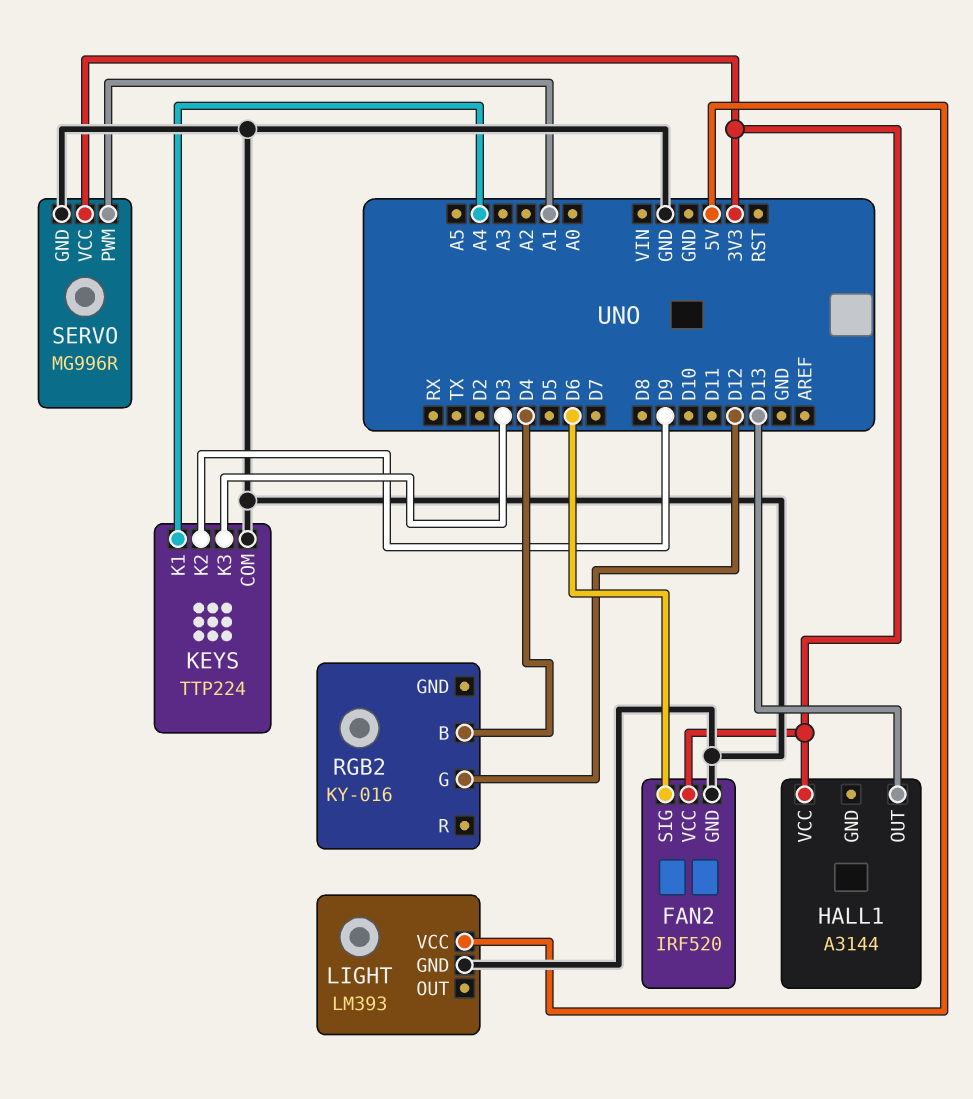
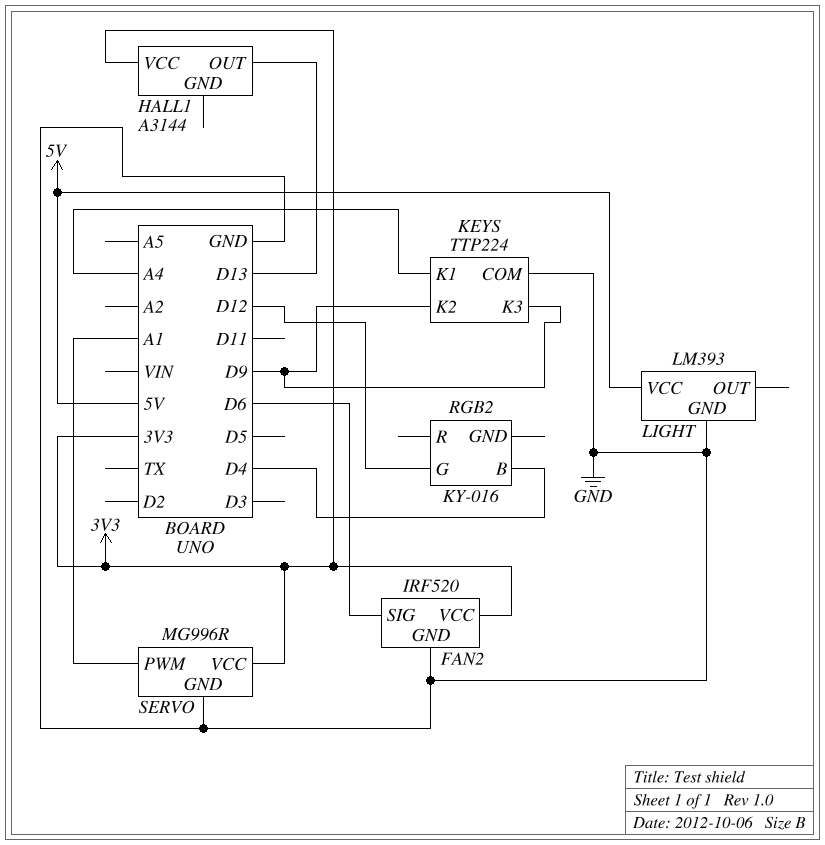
KEYS pin K3: D3 -> D9

